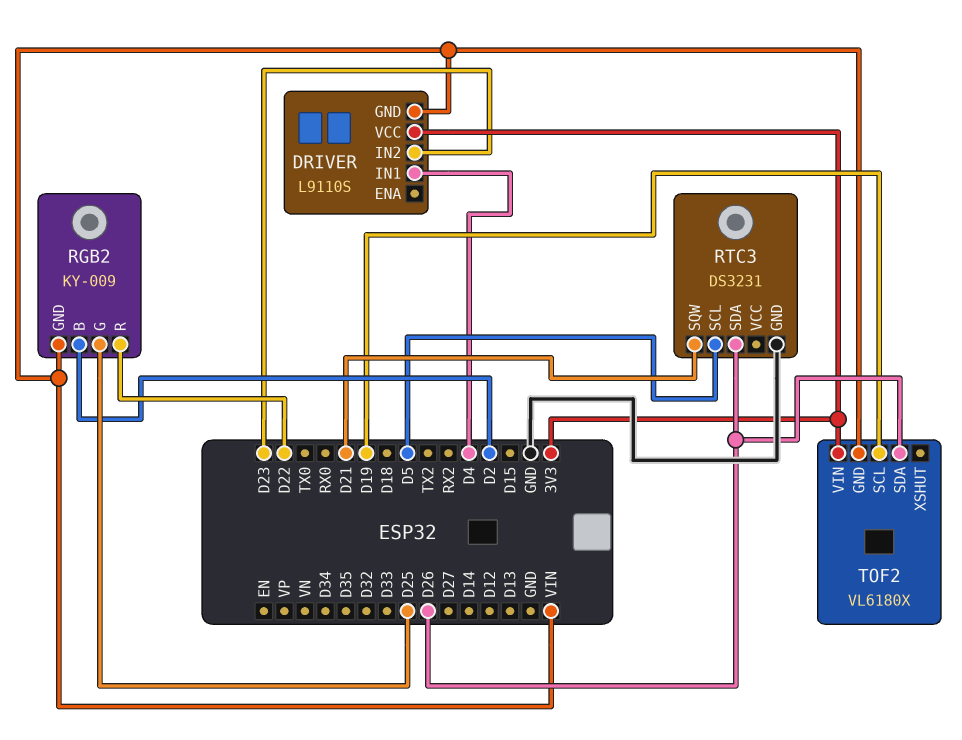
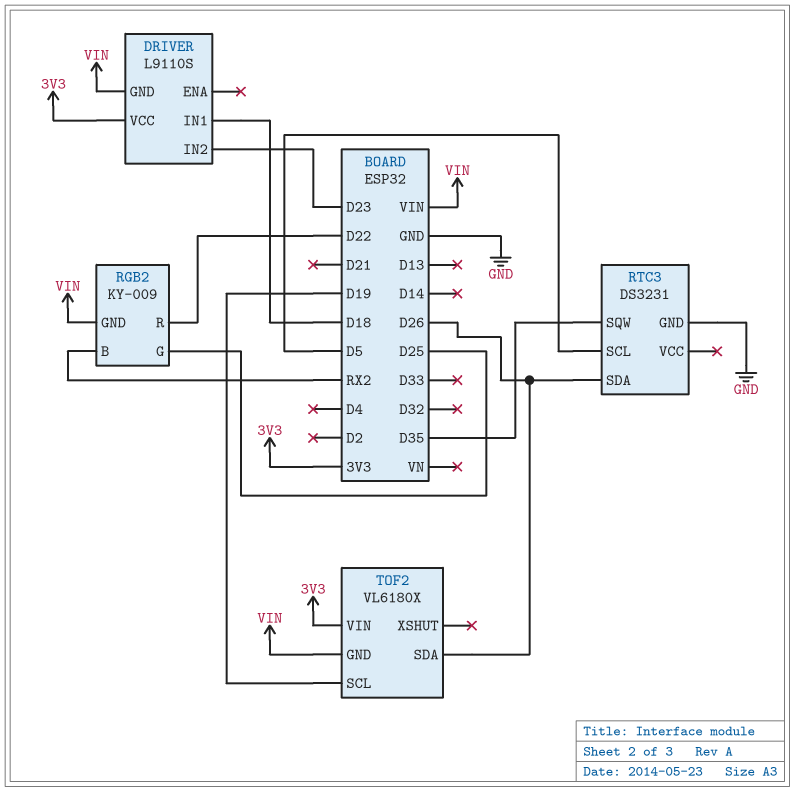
DRIVER pin IN1: D4 -> D18
RGB2 pin B: D2 -> RX2
RTC3 pin SQW: D21 -> D35

